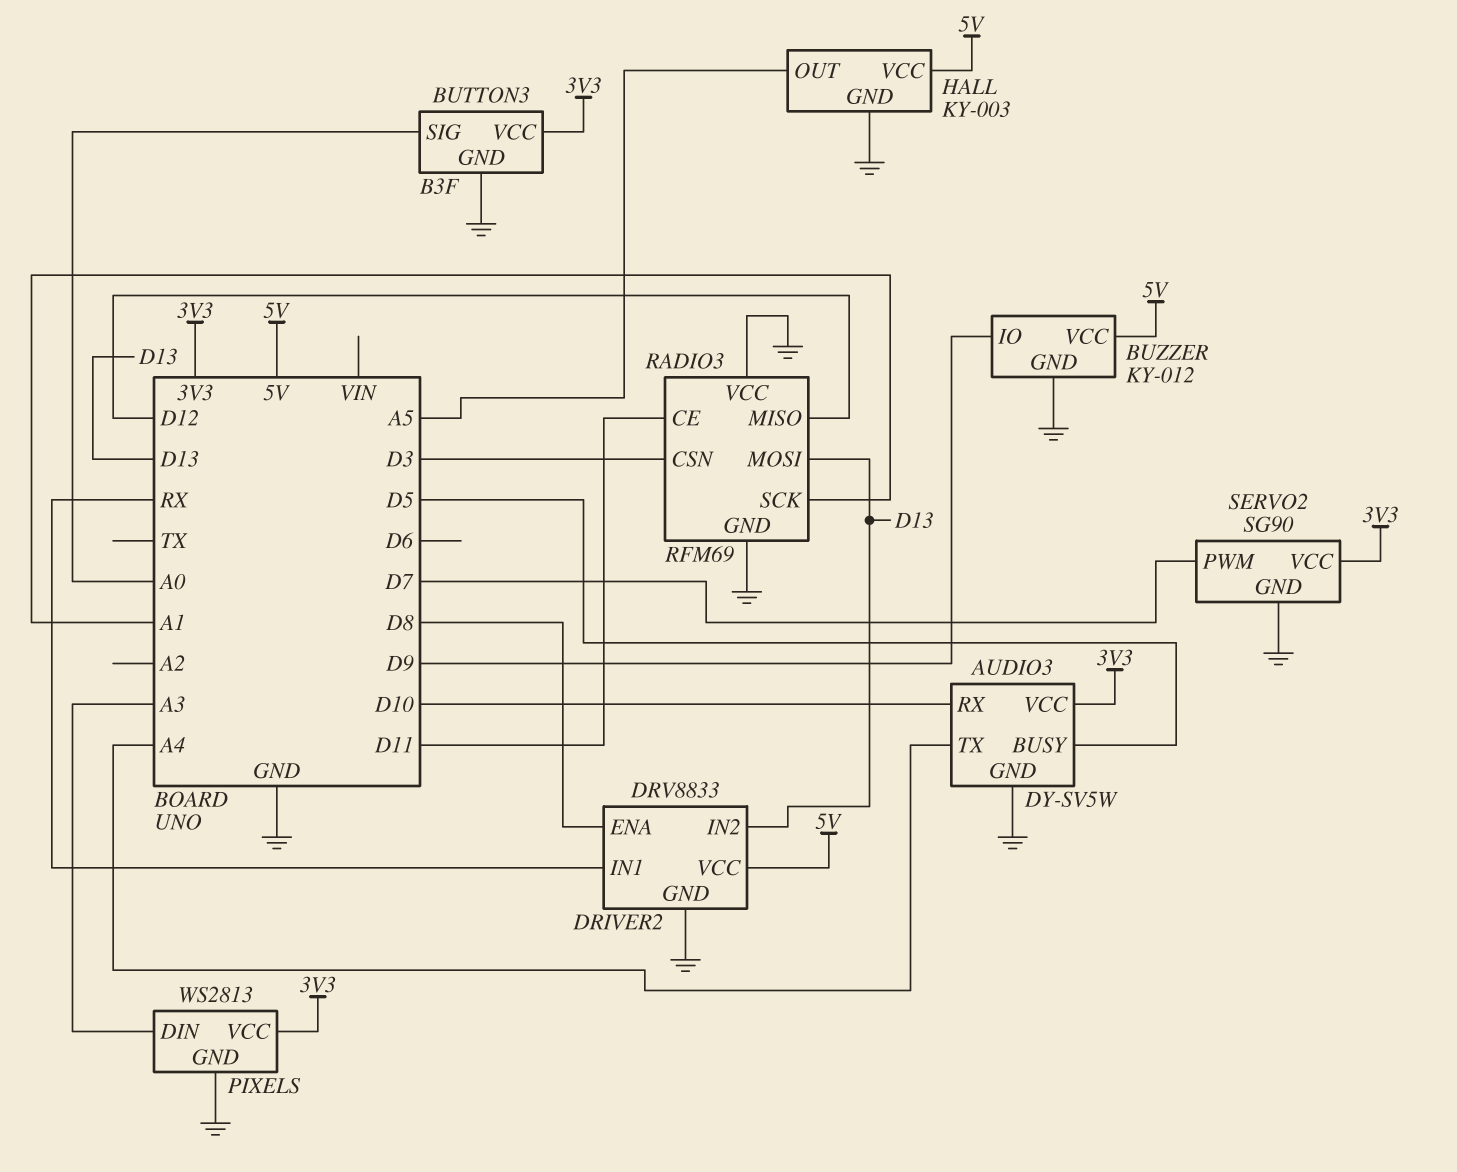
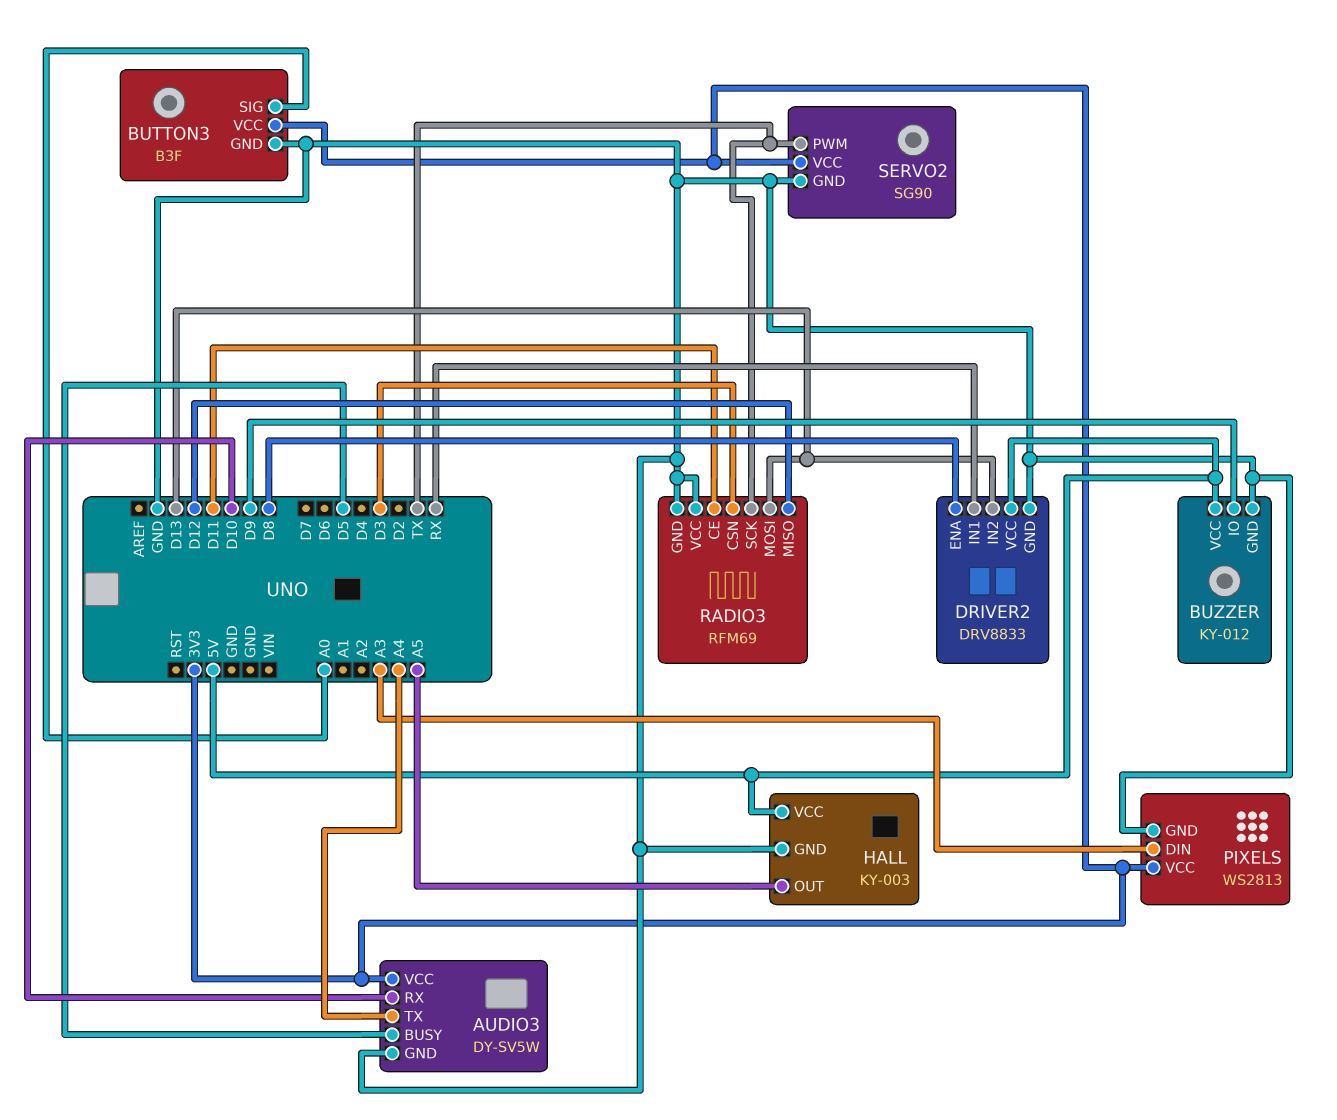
RADIO3 pin SCK: A1 -> TX
SERVO2 pin PWM: D7 -> TX

